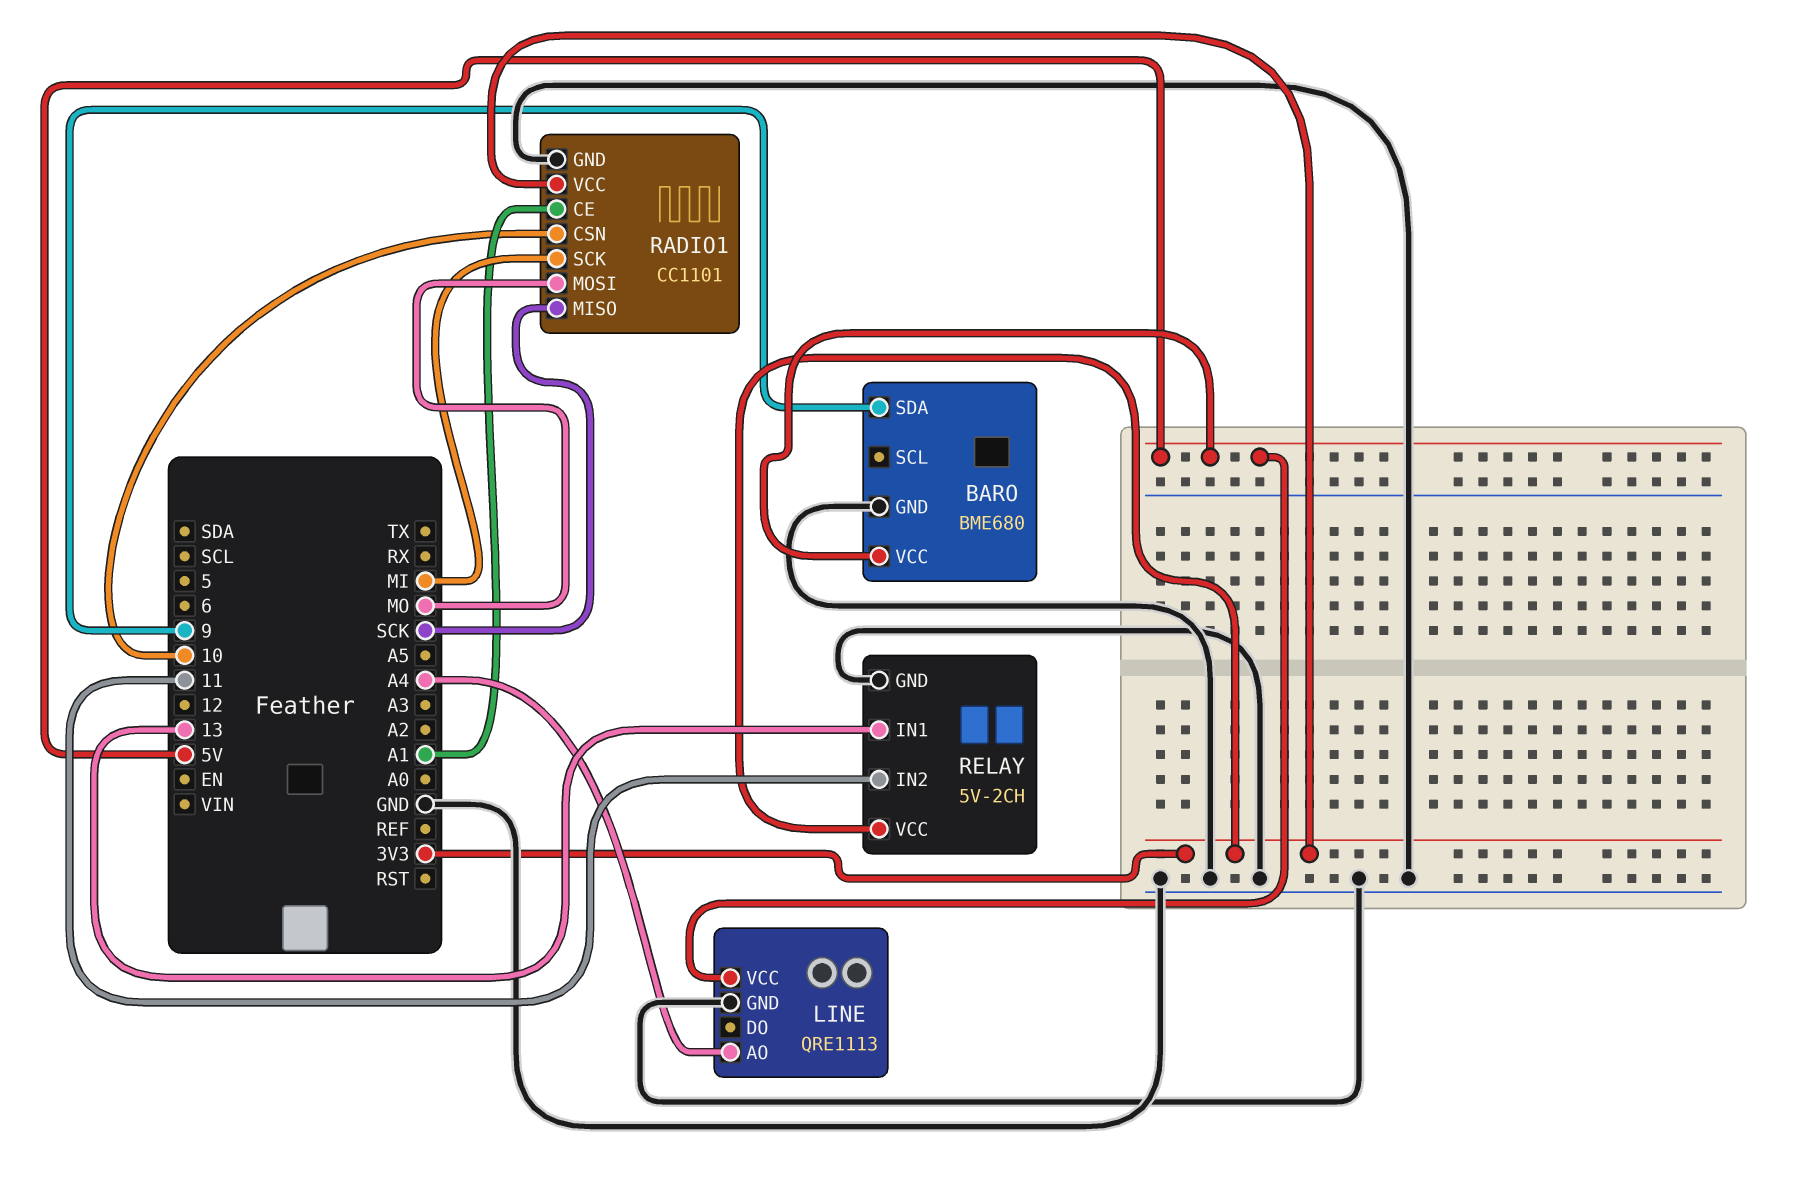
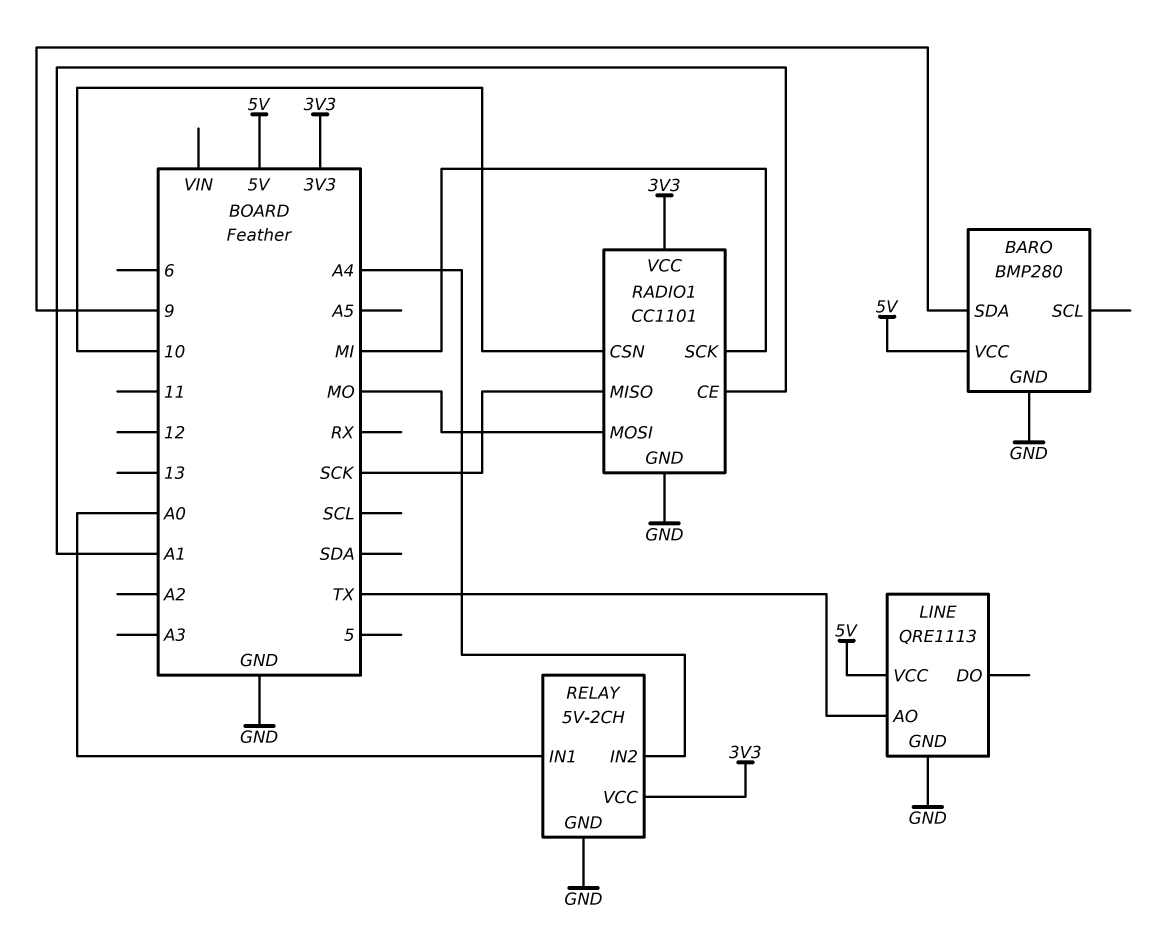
BARO: BME680 -> BMP280
LINE pin AO: A4 -> TX
RELAY pin IN1: 13 -> A0
RELAY pin IN2: 11 -> A4

